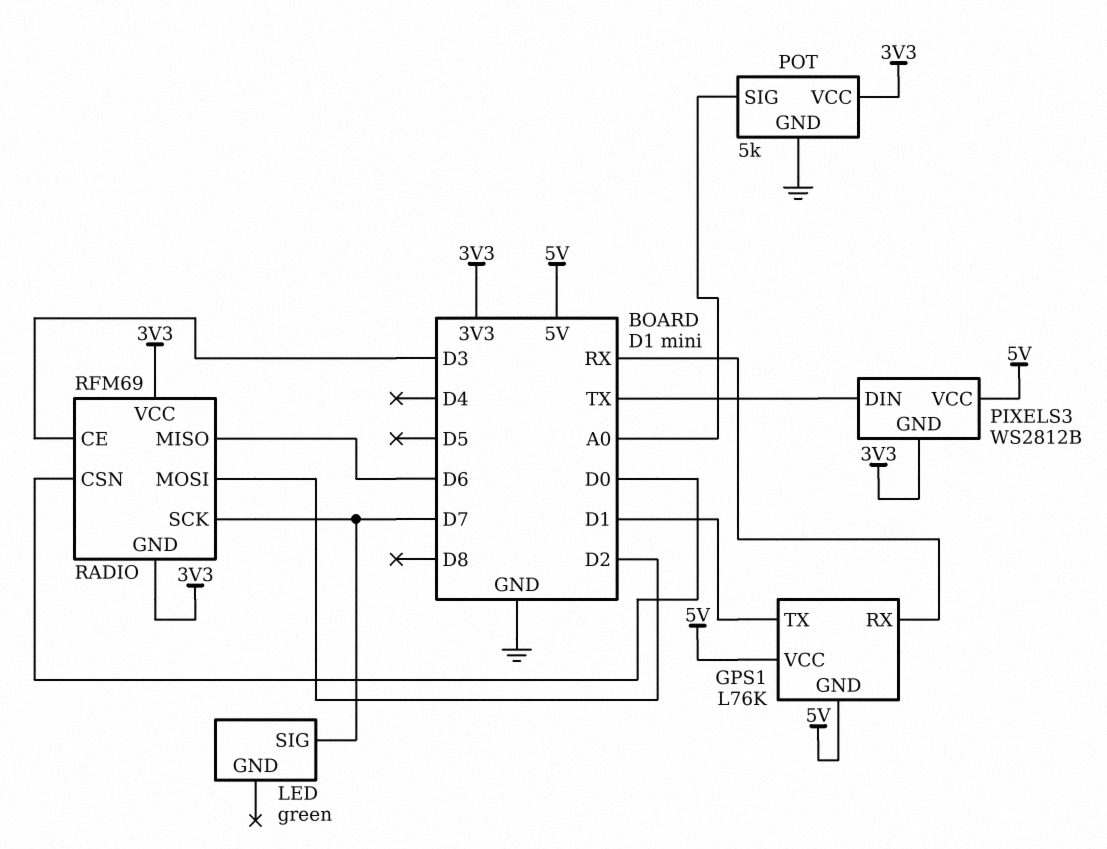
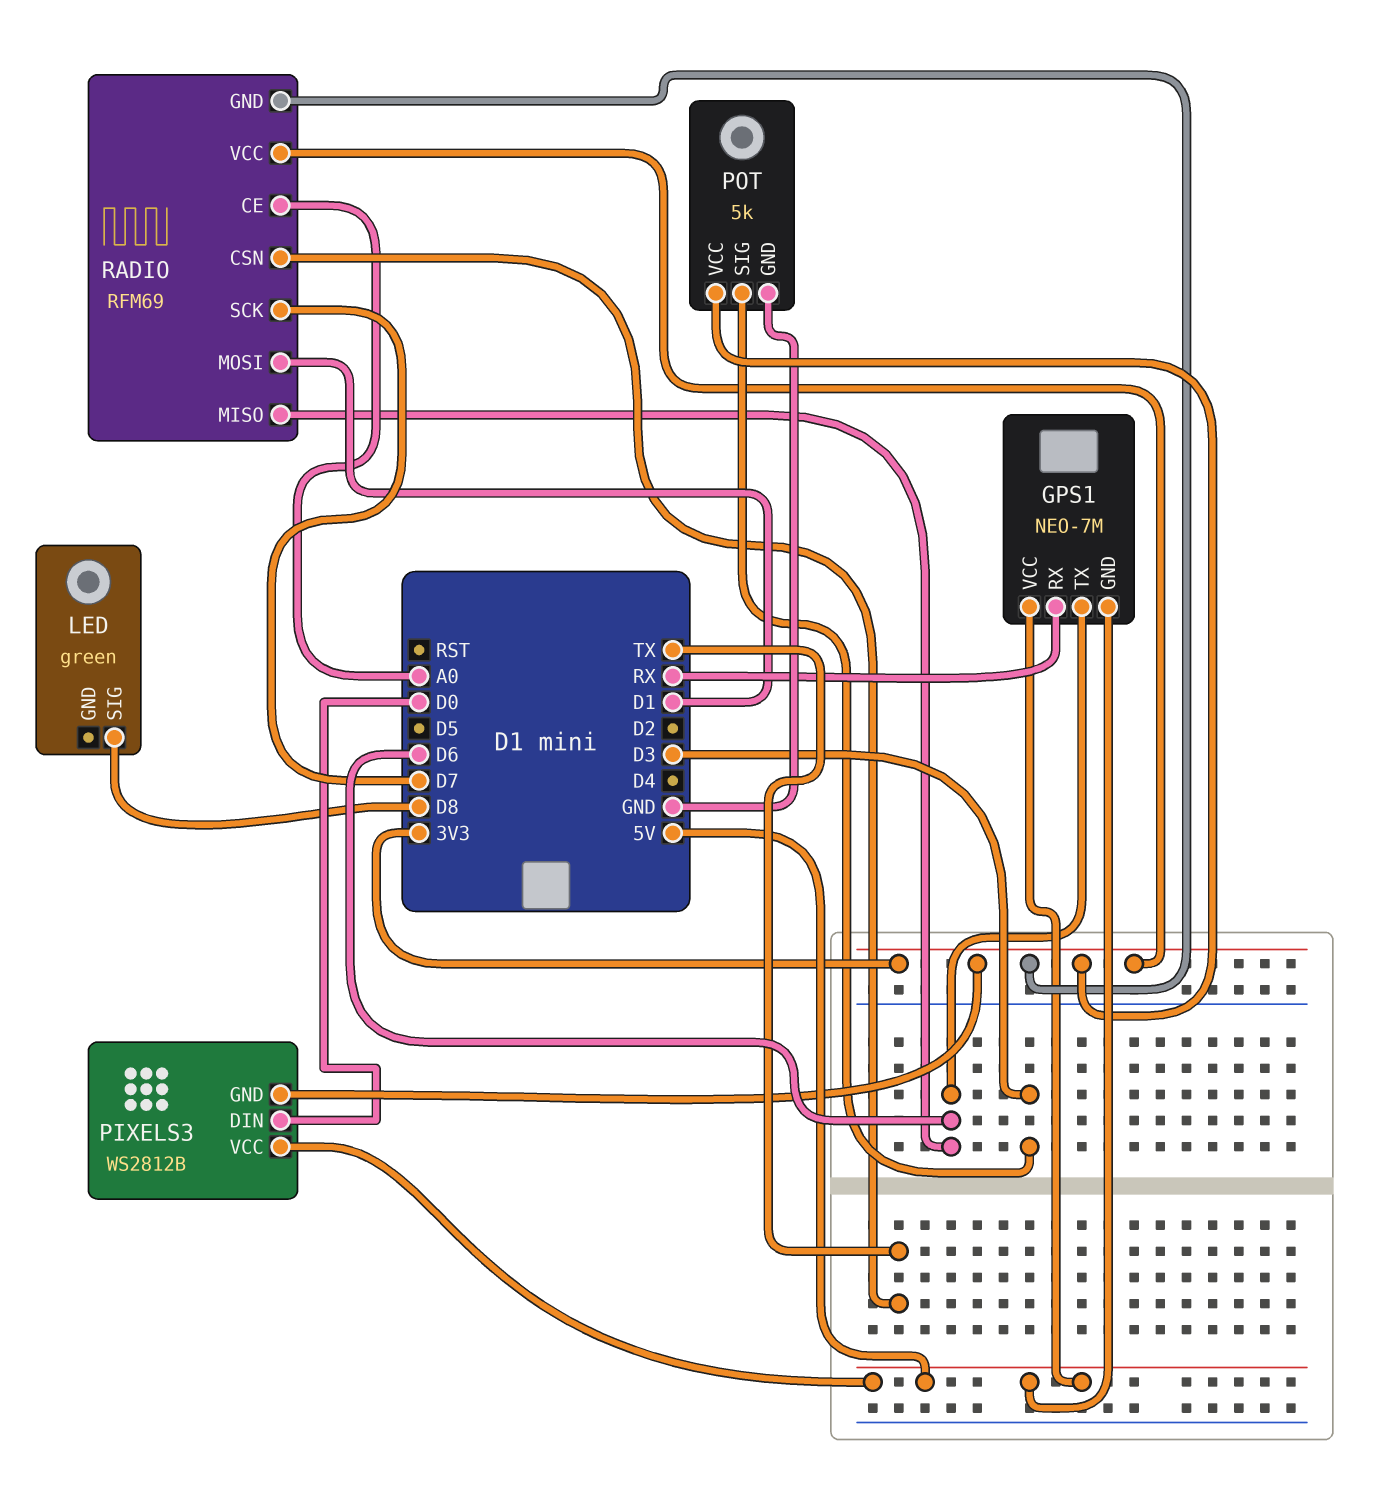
GPS1: L76K -> NEO-7M
GPS1 pin TX: D1 -> D6
LED pin SIG: D7 -> D8
PIXELS3 pin DIN: TX -> D0
POT pin SIG: A0 -> D3
RADIO pin CE: D3 -> A0
RADIO pin CSN: D0 -> TX
RADIO pin MOSI: D2 -> D1

